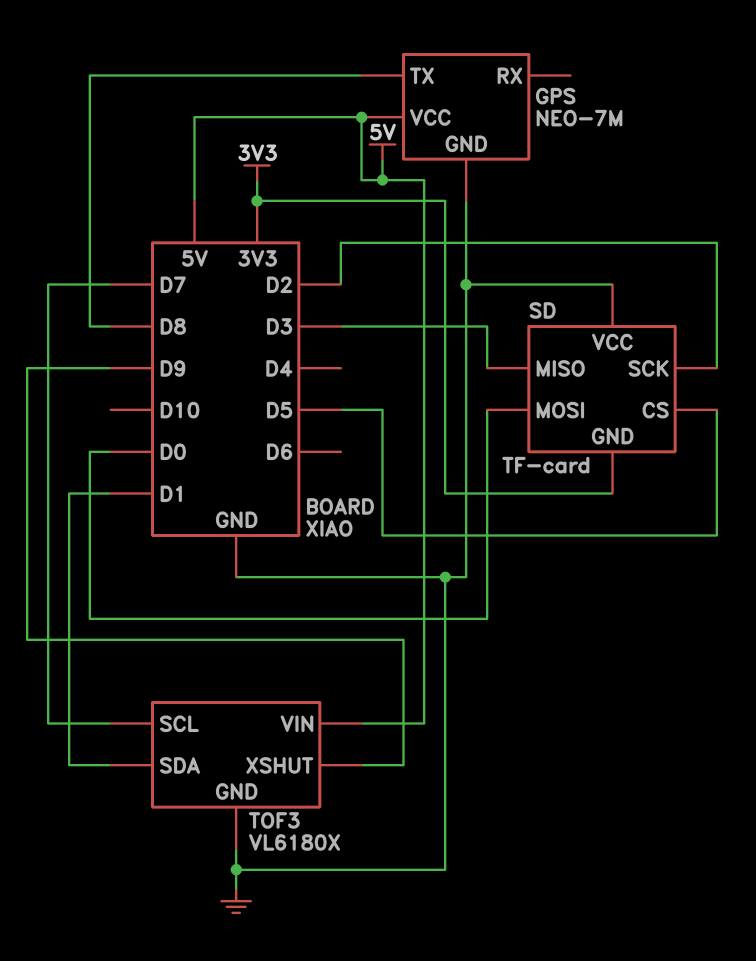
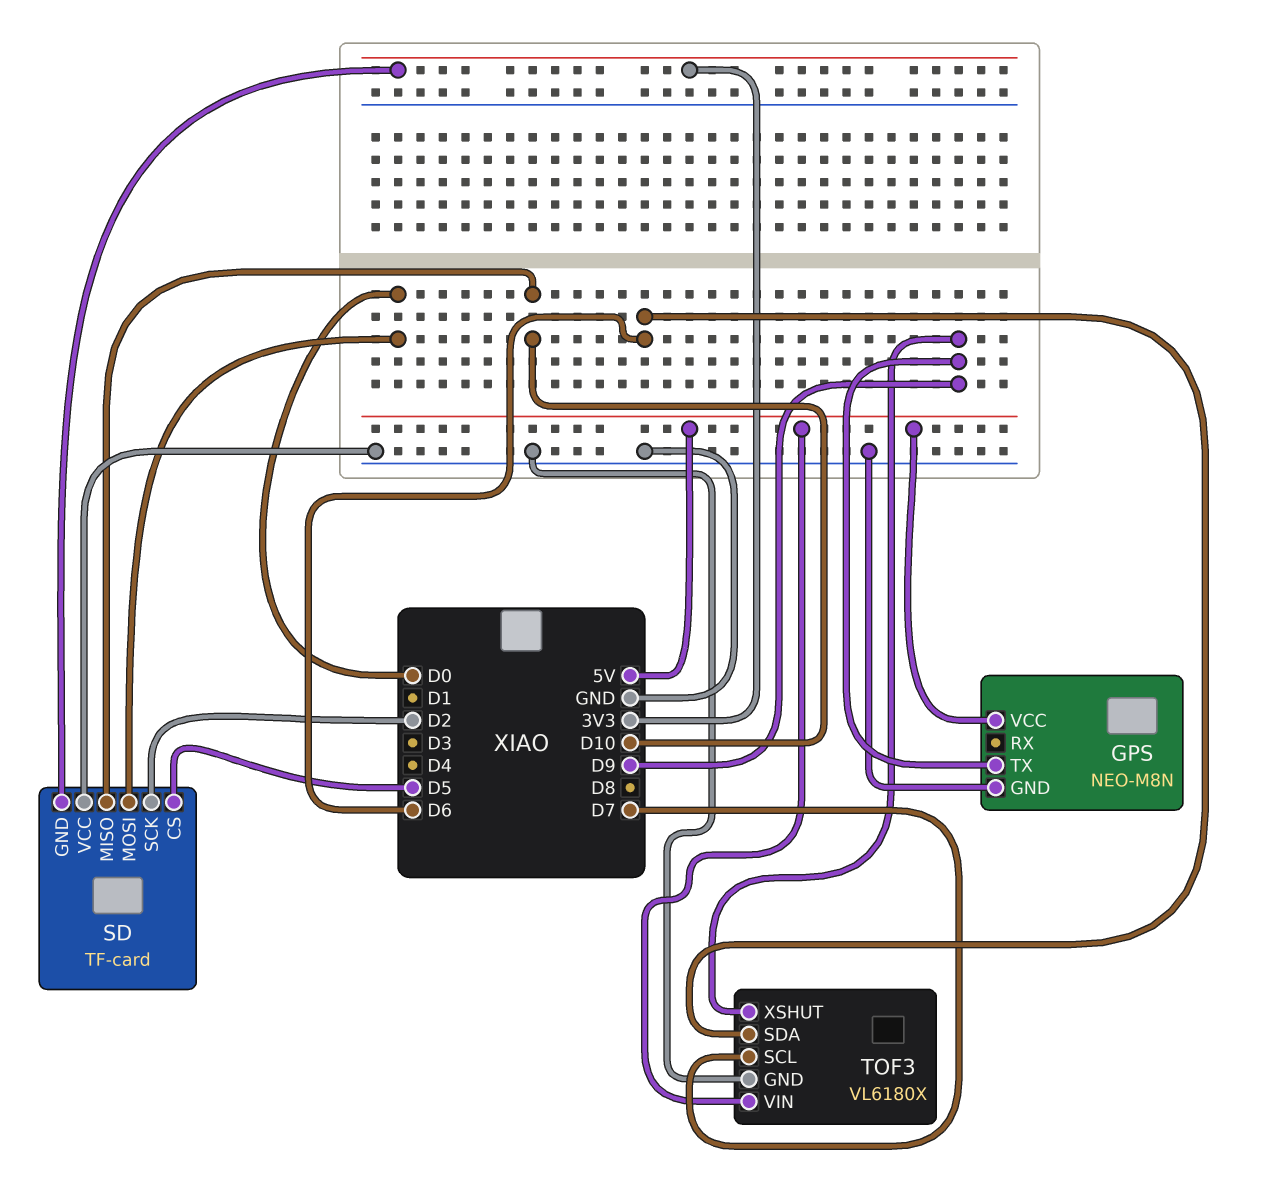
GPS: NEO-7M -> NEO-M8N
GPS pin TX: D8 -> D9
SD pin MISO: D3 -> D10
TOF3 pin SDA: D1 -> D6

